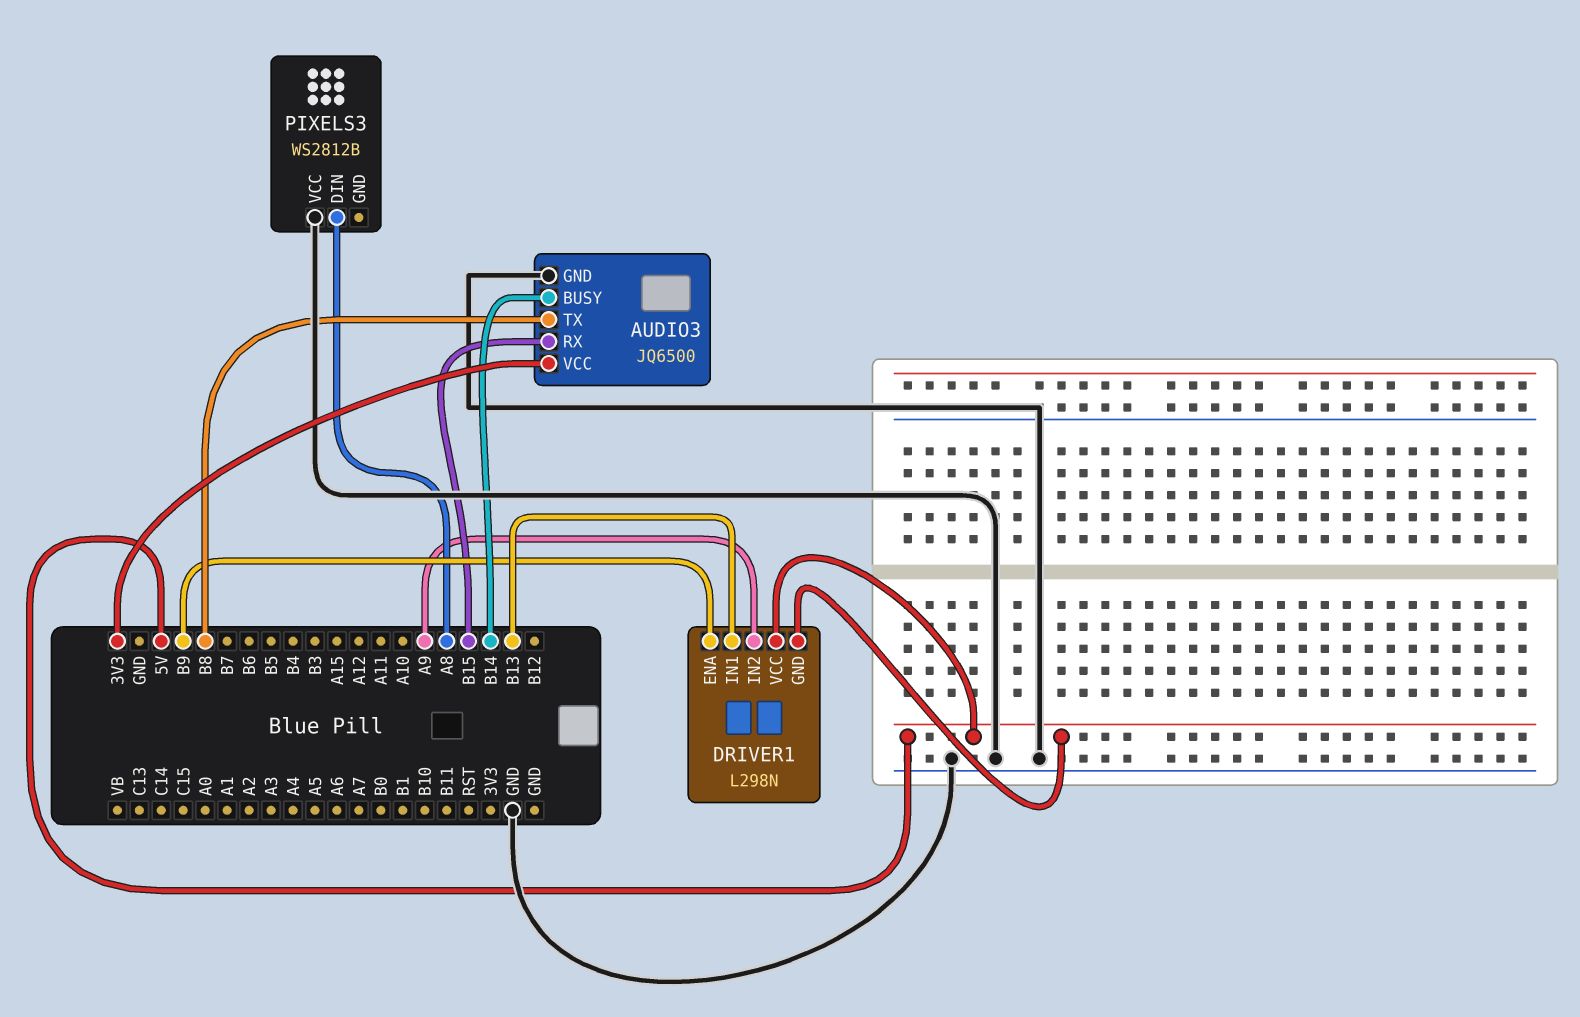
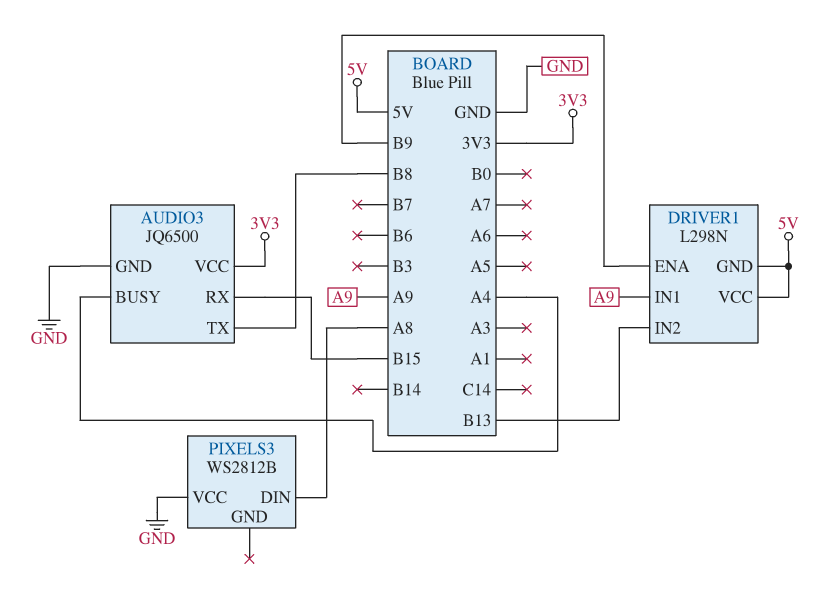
AUDIO3 pin BUSY: B14 -> A4
DRIVER1 pin IN1: B13 -> A9
DRIVER1 pin IN2: A9 -> B13

